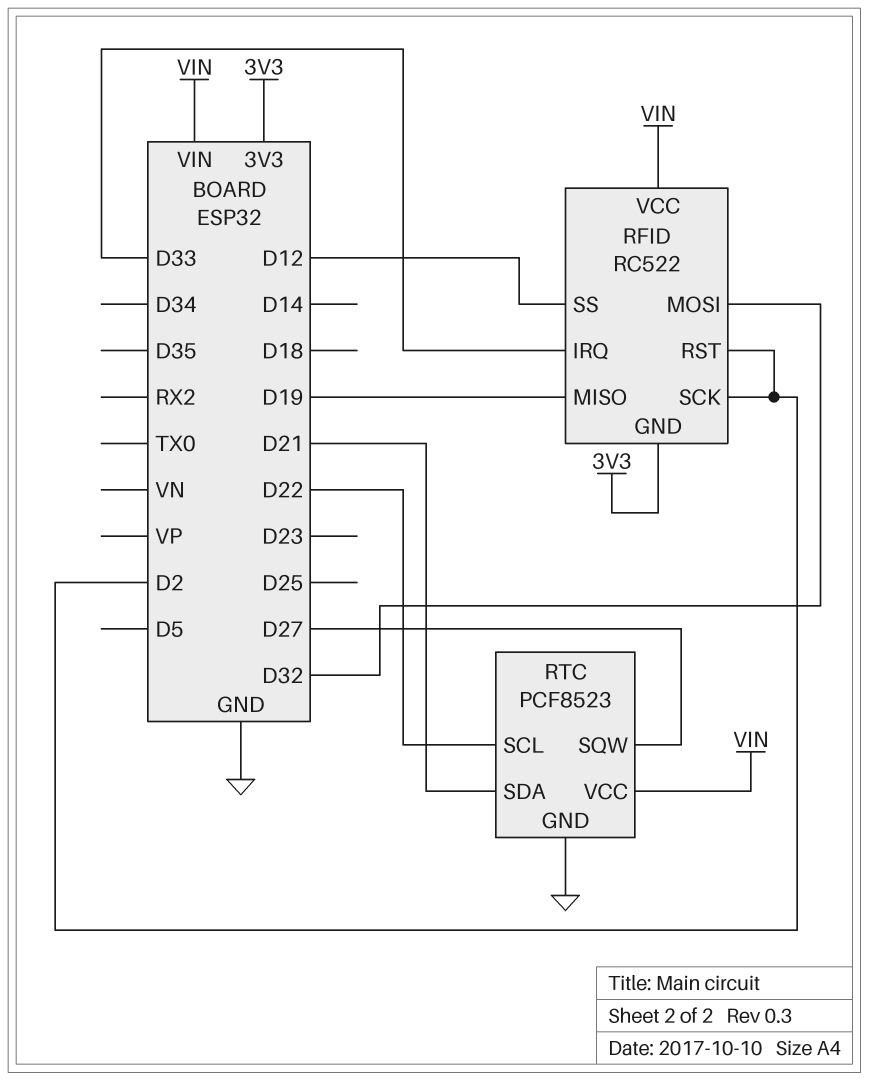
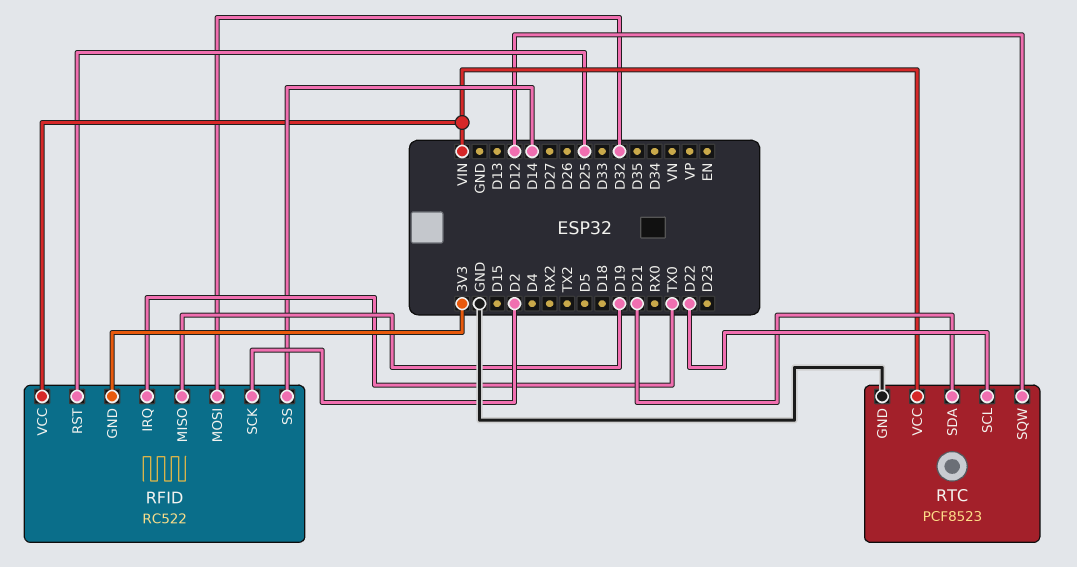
RFID pin IRQ: D33 -> TX0
RFID pin RST: D2 -> D25
RFID pin SS: D12 -> D14
RTC pin SQW: D27 -> D12

